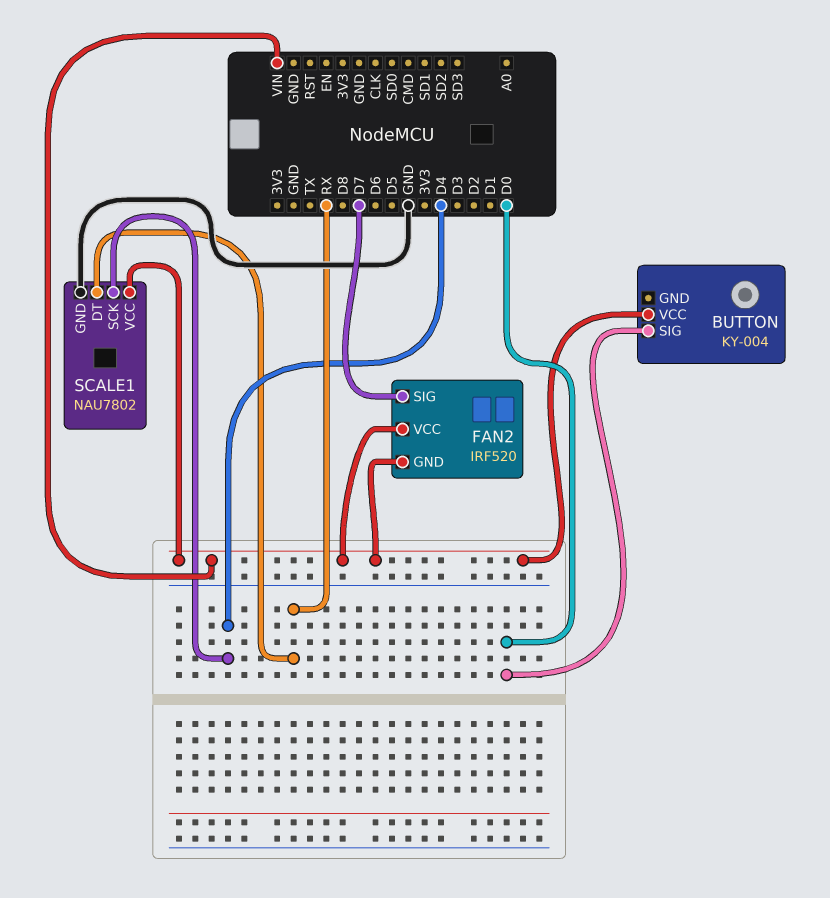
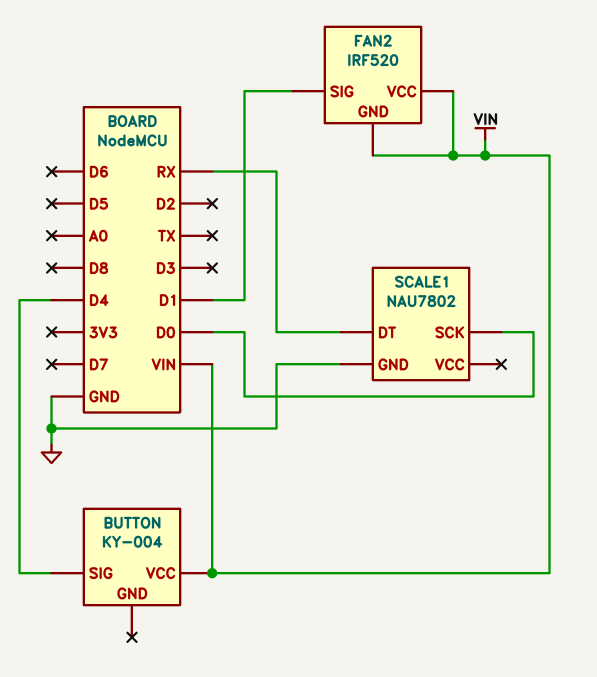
BUTTON pin SIG: D0 -> D4
FAN2 pin SIG: D7 -> D1
SCALE1 pin SCK: D4 -> D0
SCALE1 pin VCC: VIN -> none

